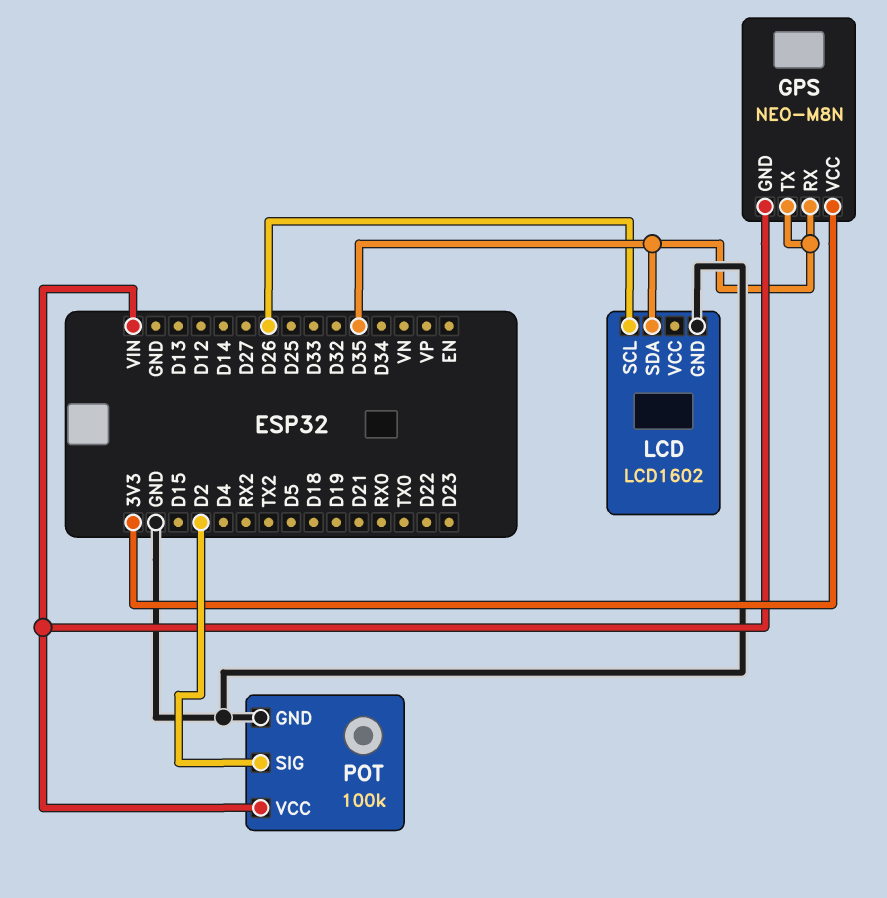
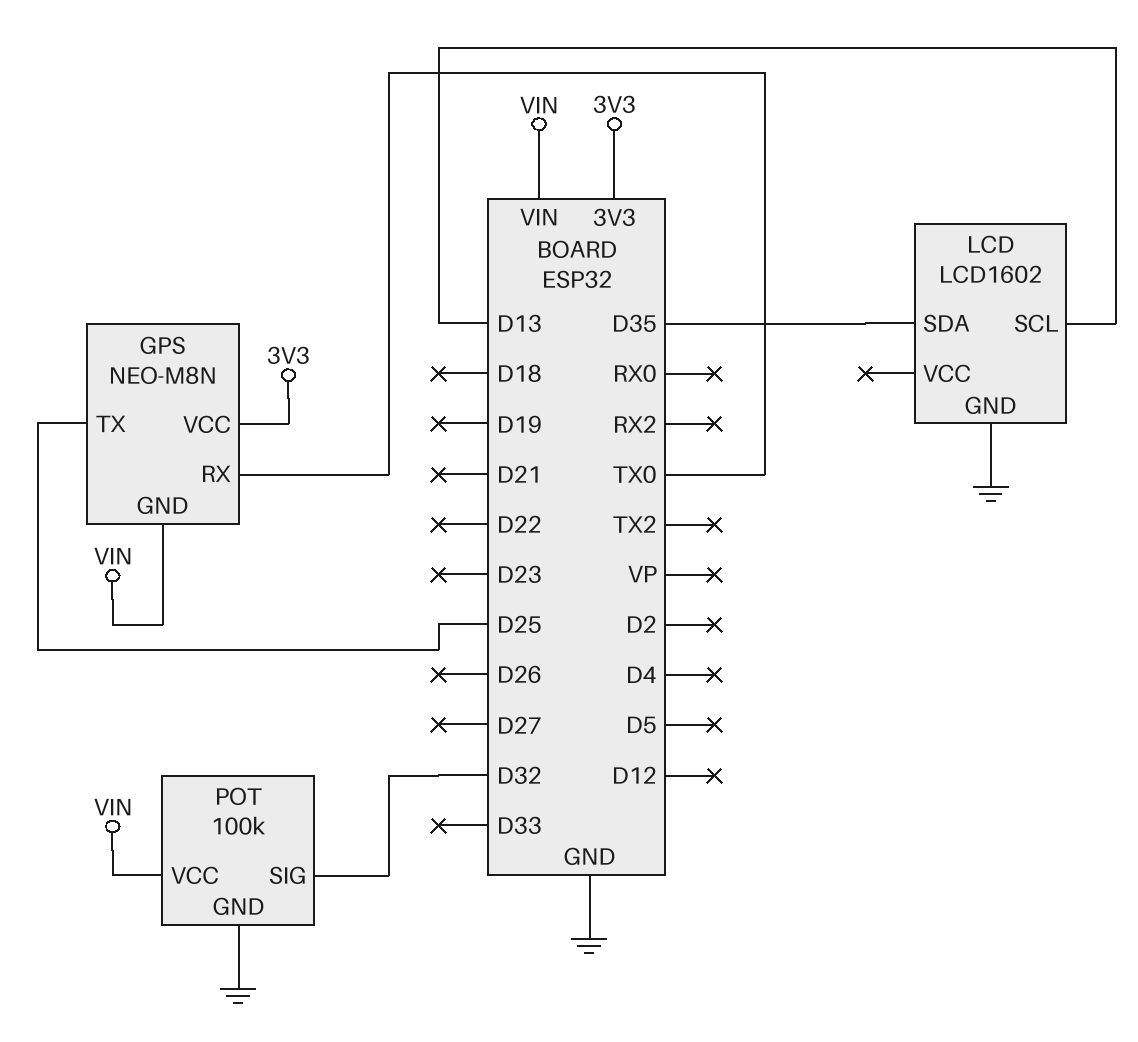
GPS pin RX: D35 -> TX0
GPS pin TX: D35 -> D25
LCD pin SCL: D26 -> D13
POT pin SIG: D2 -> D32

